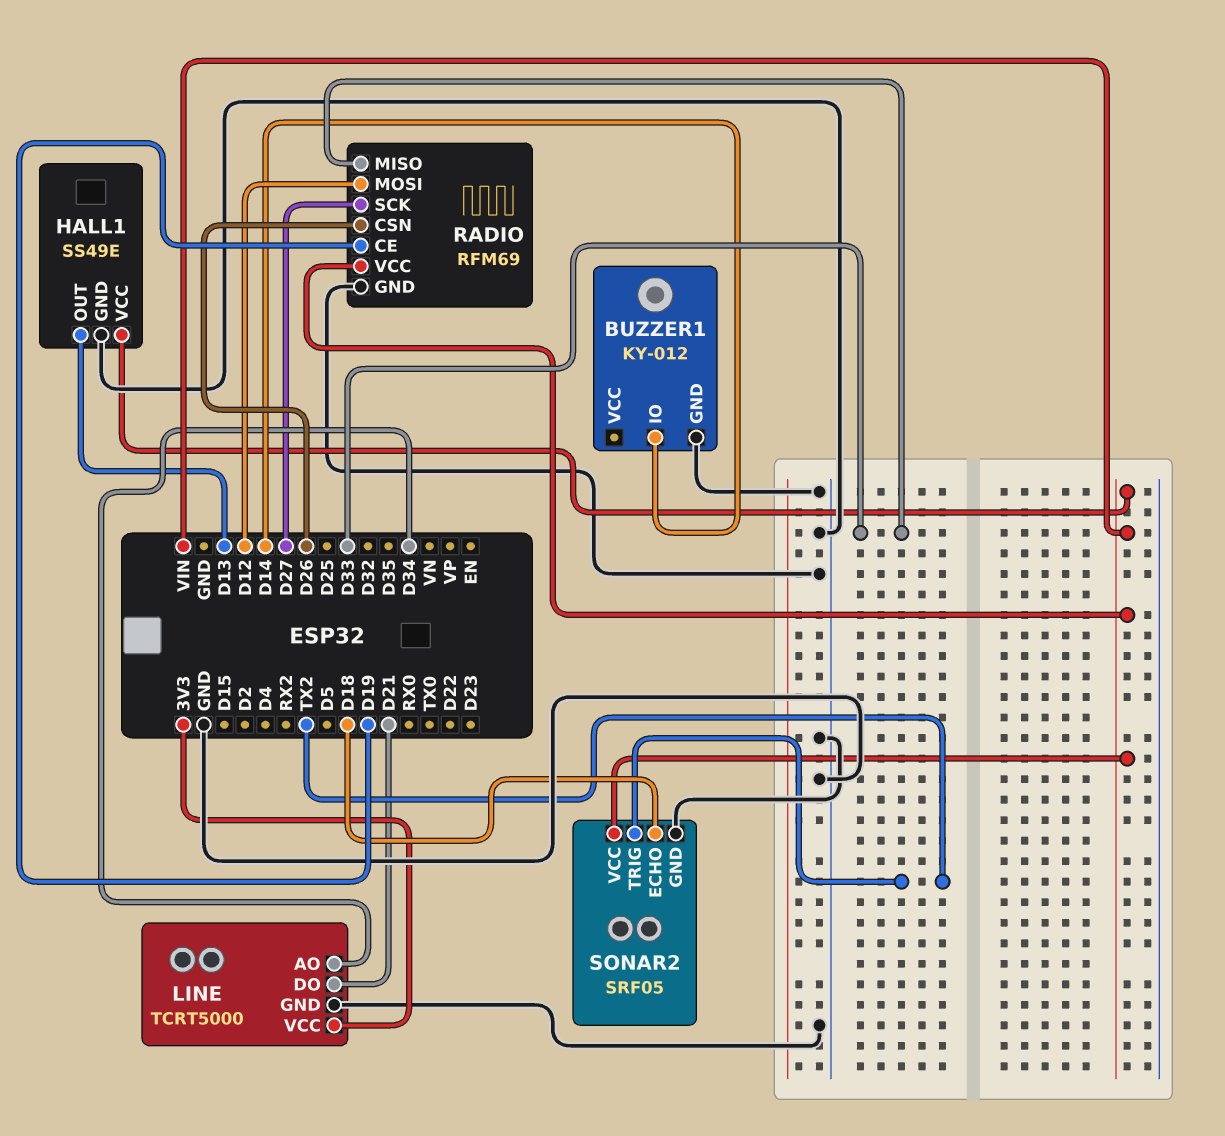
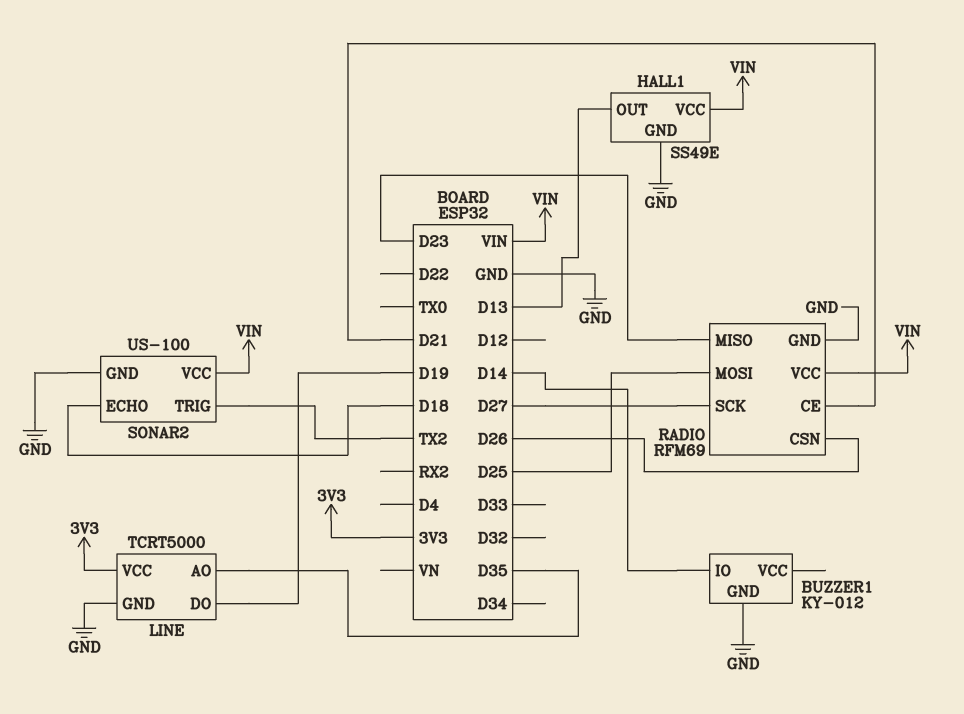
LINE pin AO: D34 -> D35
LINE pin DO: D21 -> D19
RADIO pin CE: D19 -> D21
RADIO pin MISO: D33 -> D23
RADIO pin MOSI: D12 -> D25
SONAR2: SRF05 -> US-100

